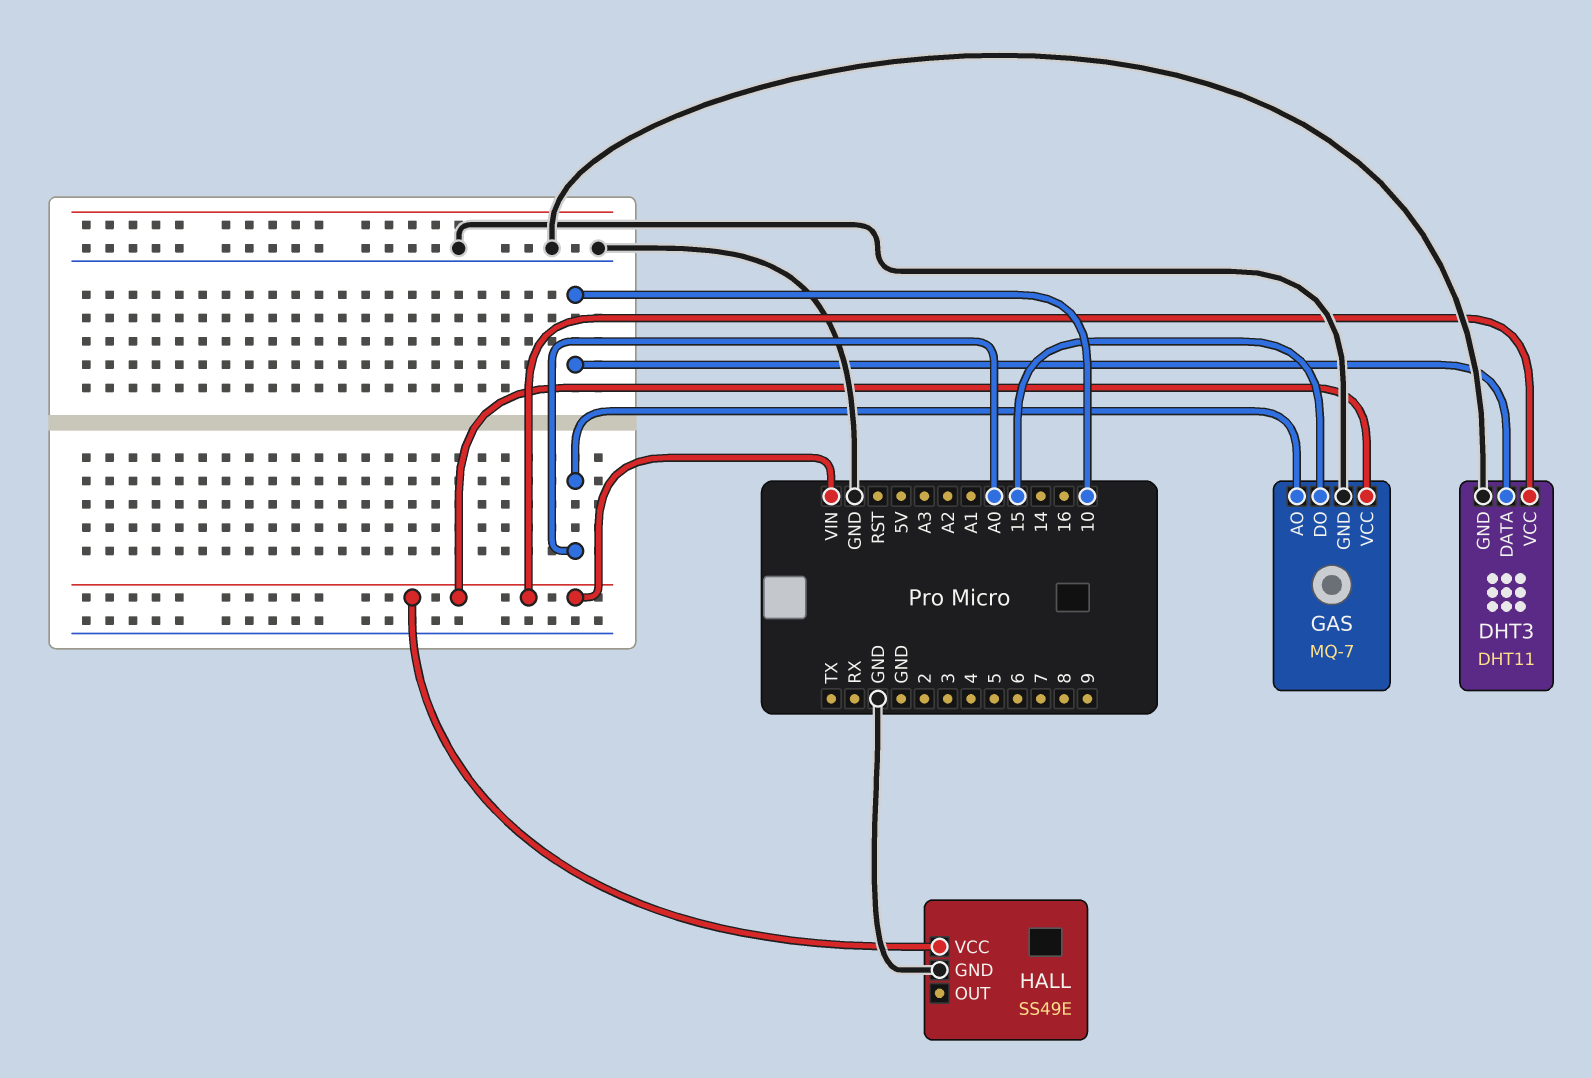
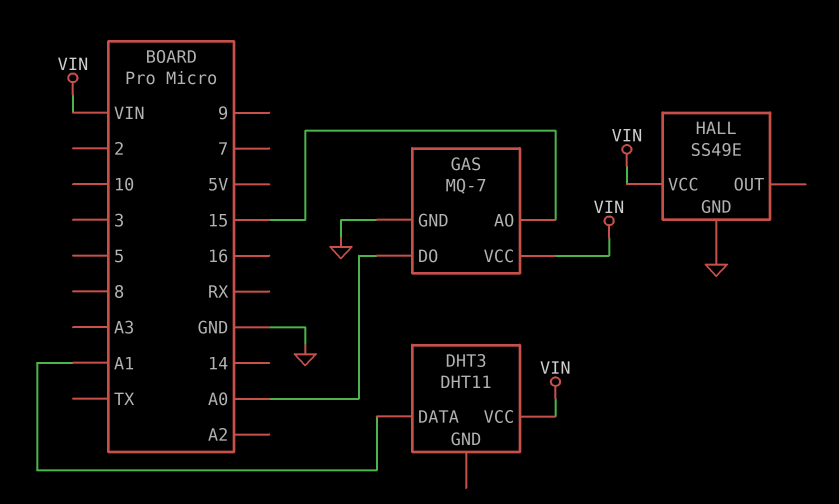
DHT3 pin DATA: 10 -> A1
DHT3 pin GND: GND -> none
GAS pin AO: A0 -> 15
GAS pin DO: 15 -> A0

